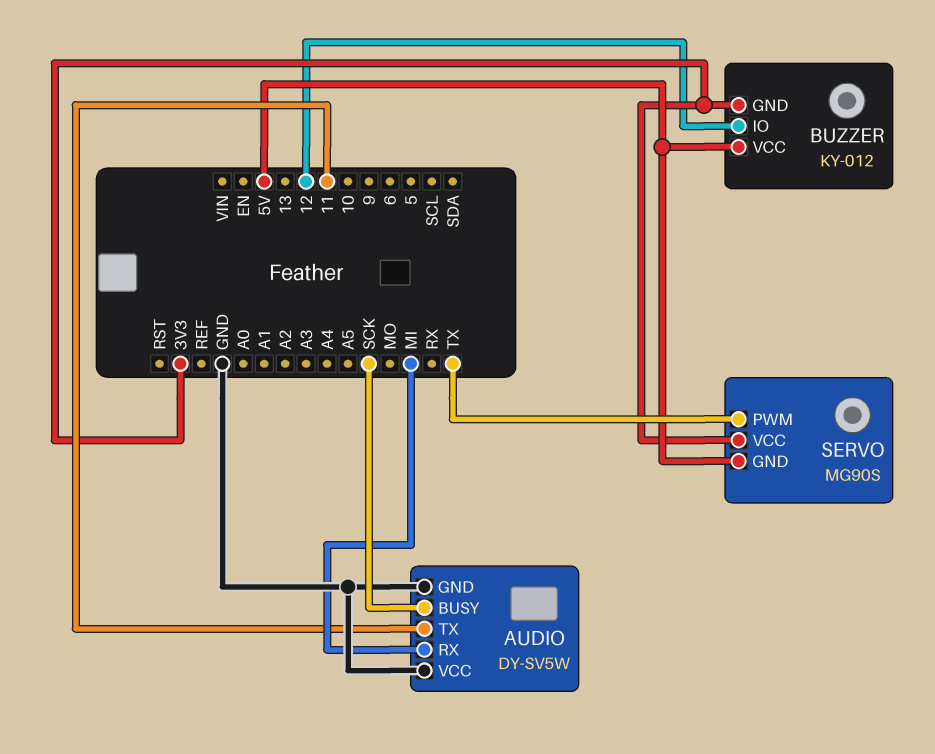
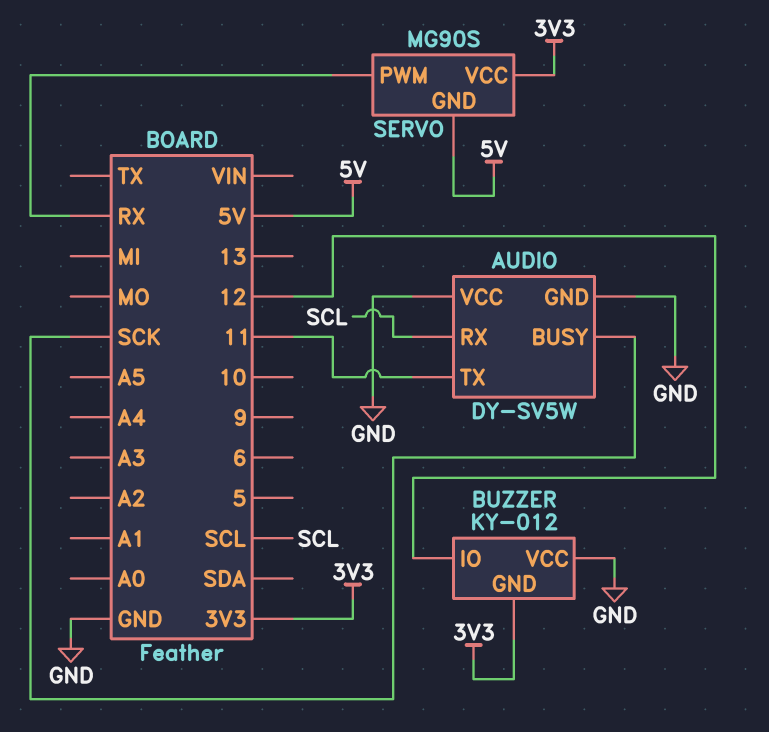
AUDIO pin RX: MI -> SCL
BUZZER pin VCC: 5V -> GND
SERVO pin PWM: TX -> RX

